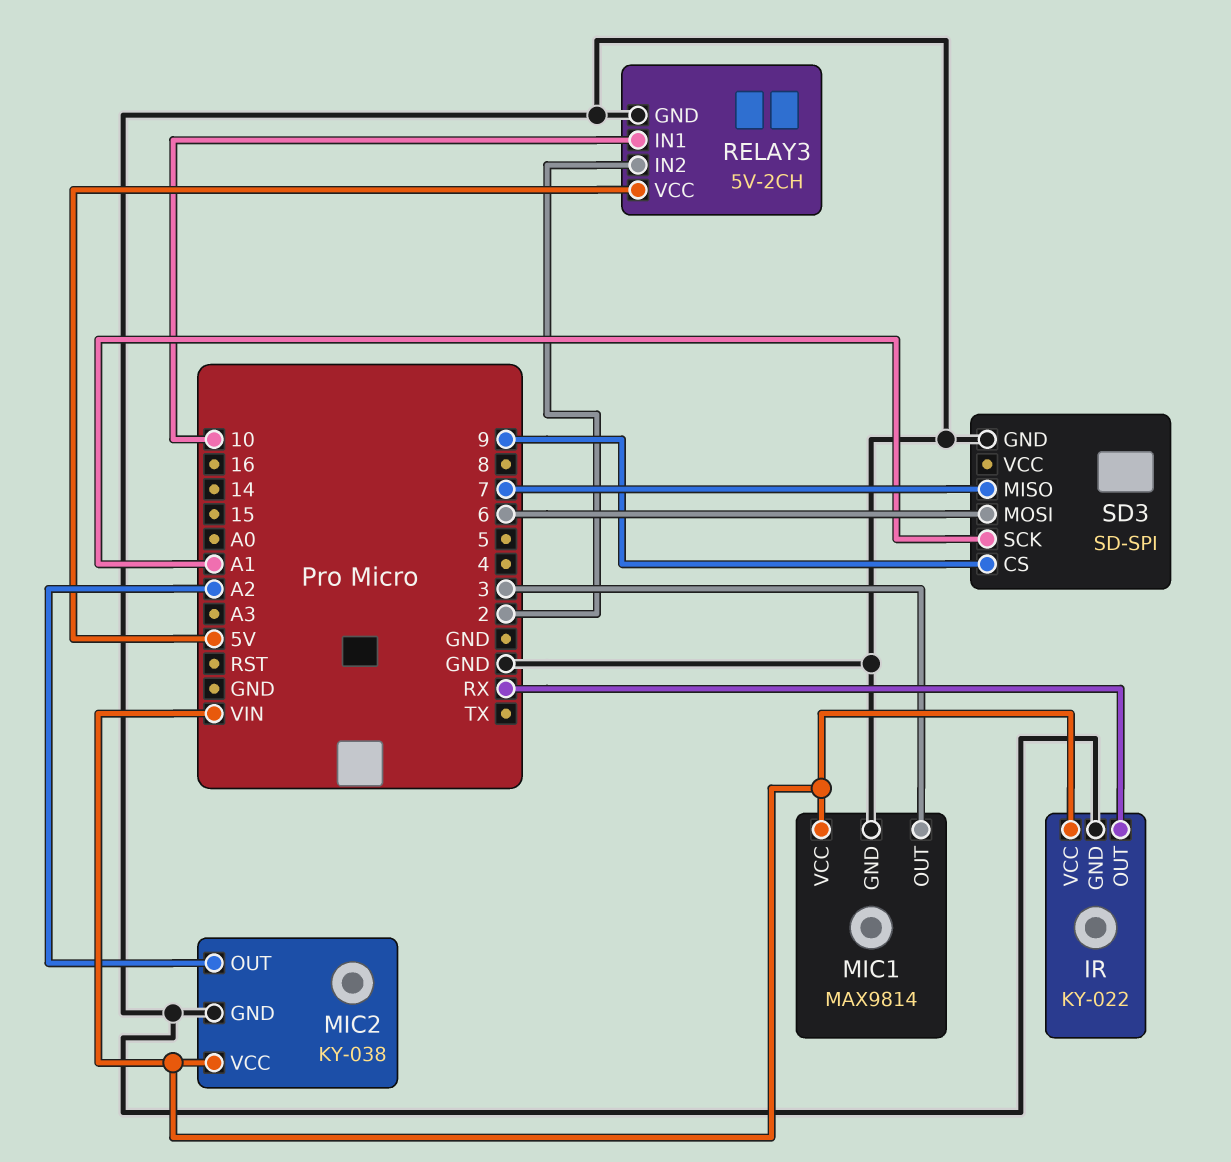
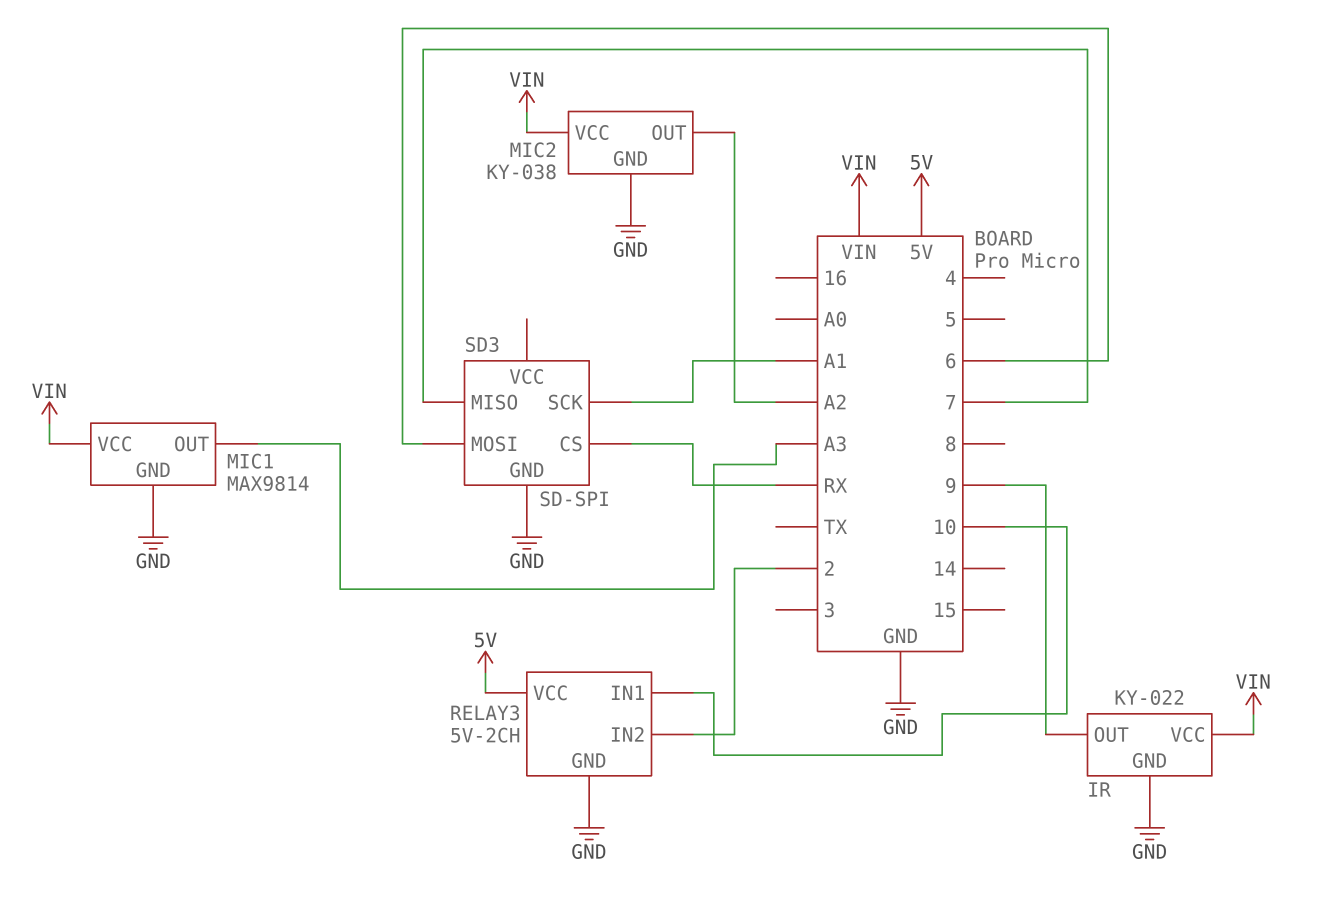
IR pin OUT: RX -> 9
MIC1 pin OUT: 3 -> A3
SD3 pin CS: 9 -> RX

